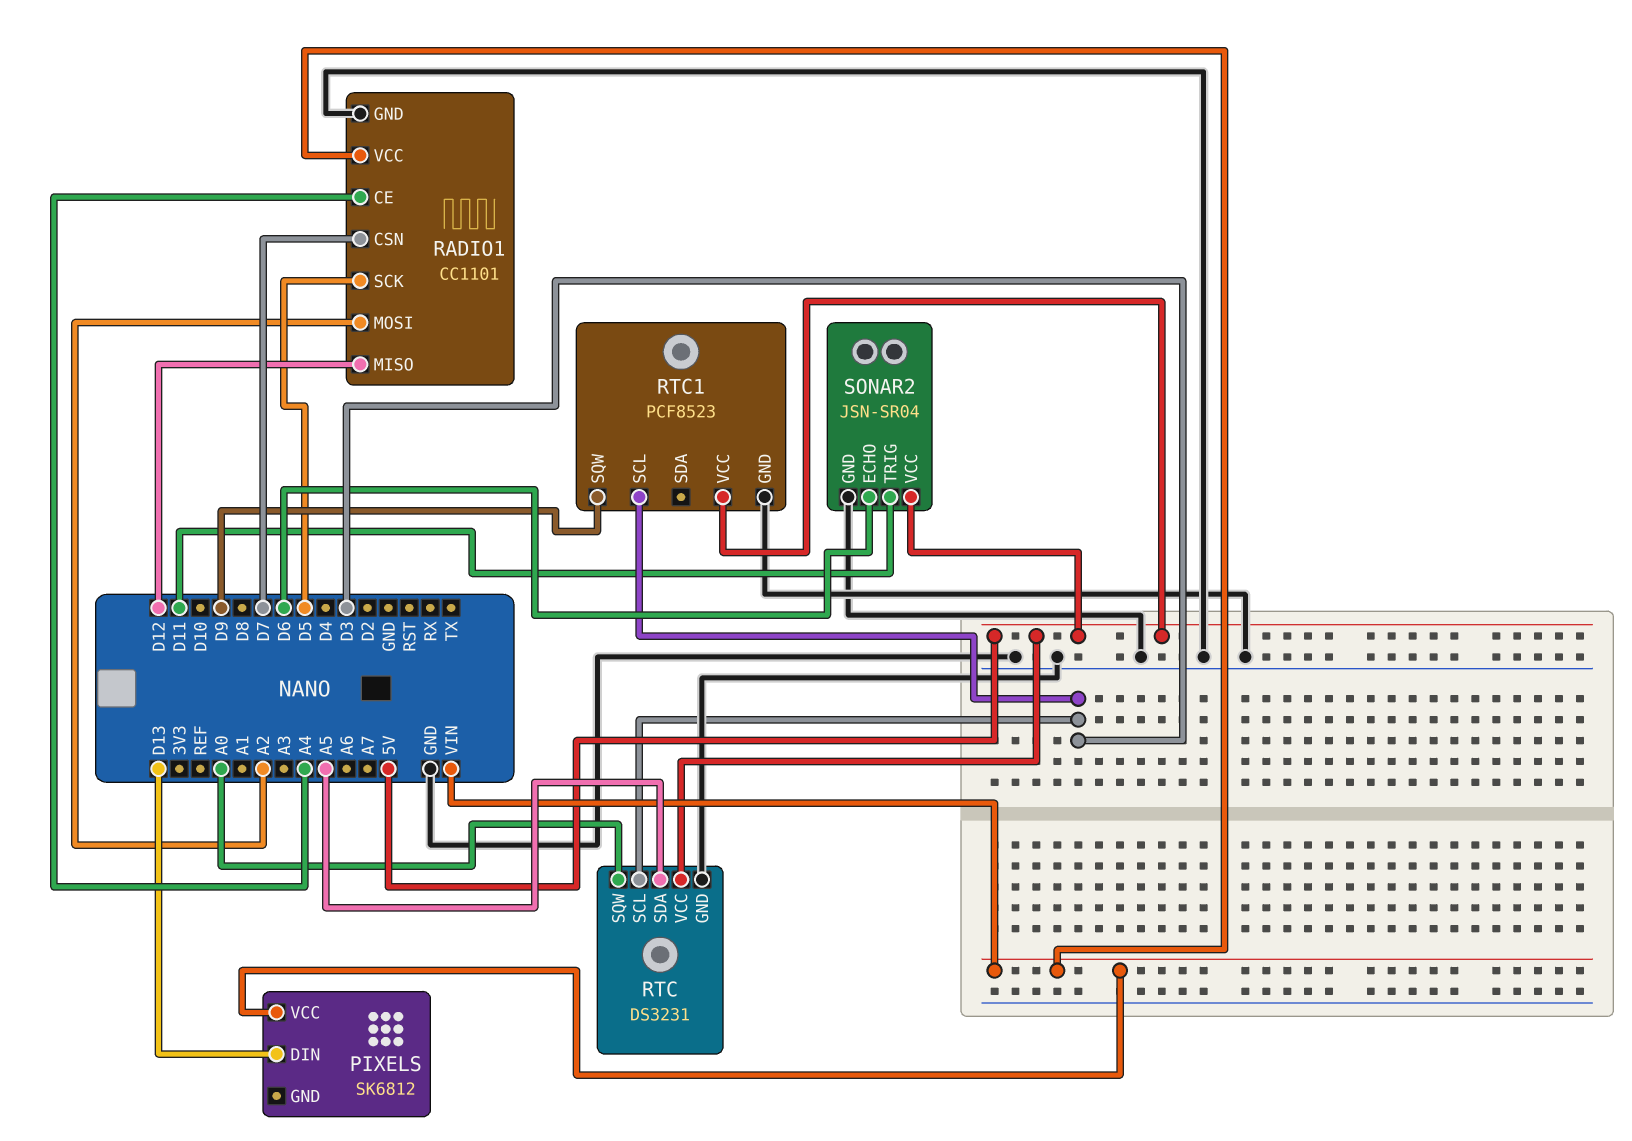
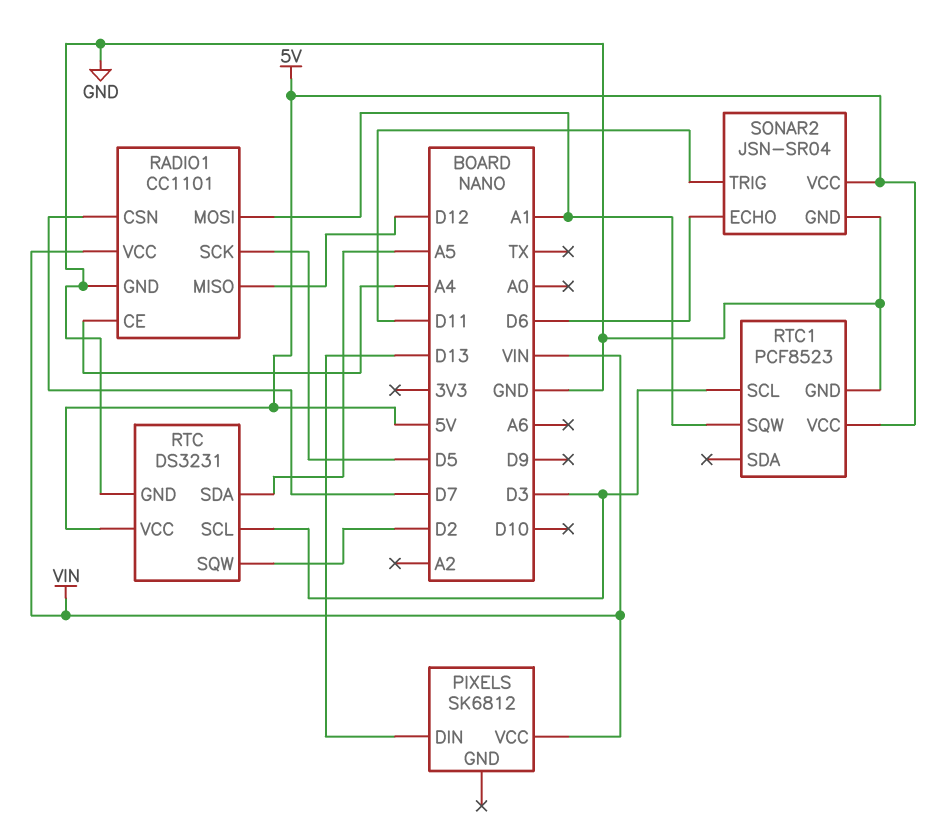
RADIO1 pin MOSI: A2 -> A1
RTC pin SQW: A0 -> D2
RTC1 pin SQW: D9 -> A1

